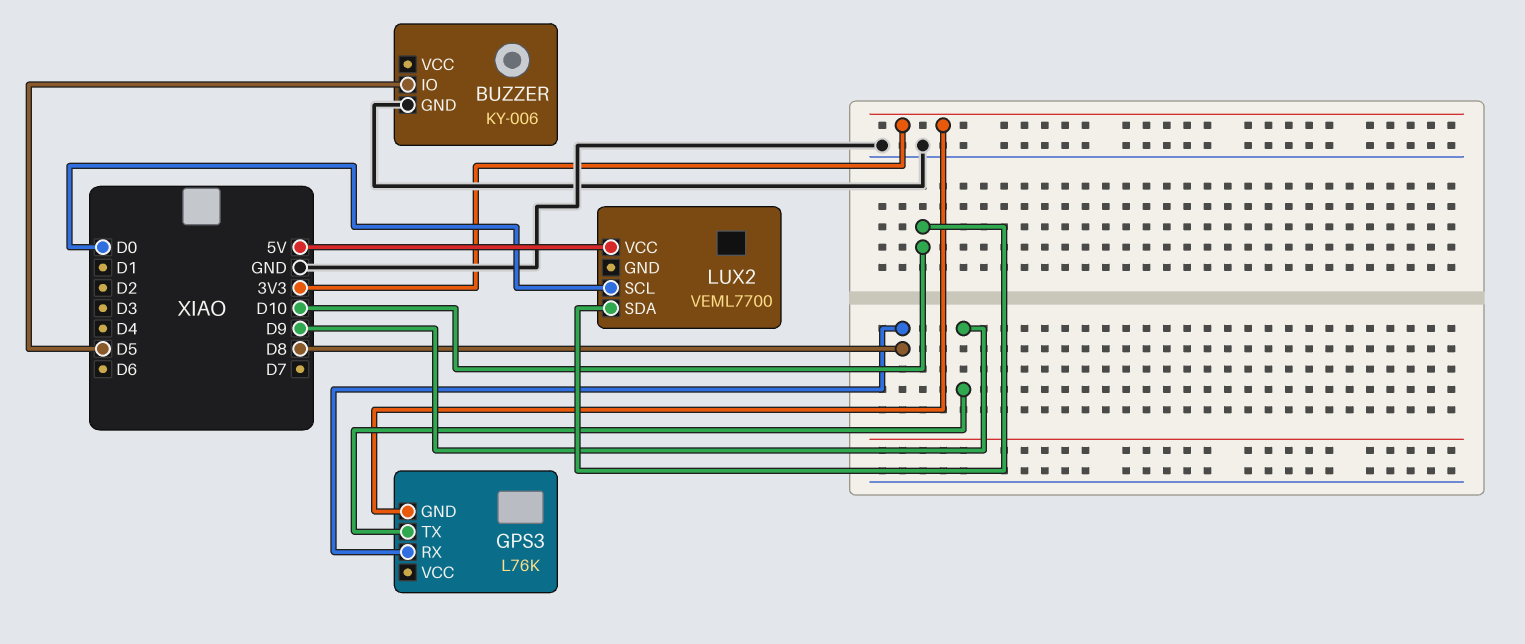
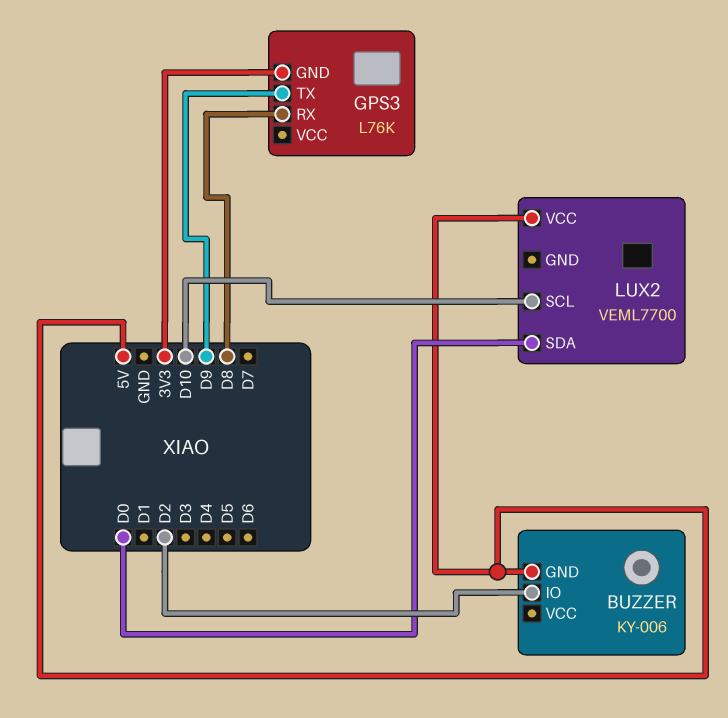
BUZZER pin GND: GND -> 5V
BUZZER pin IO: D5 -> D2
LUX2 pin SCL: D0 -> D10
LUX2 pin SDA: D10 -> D0

